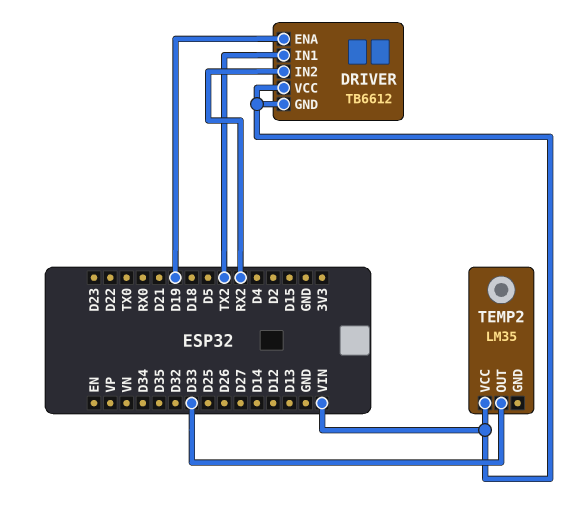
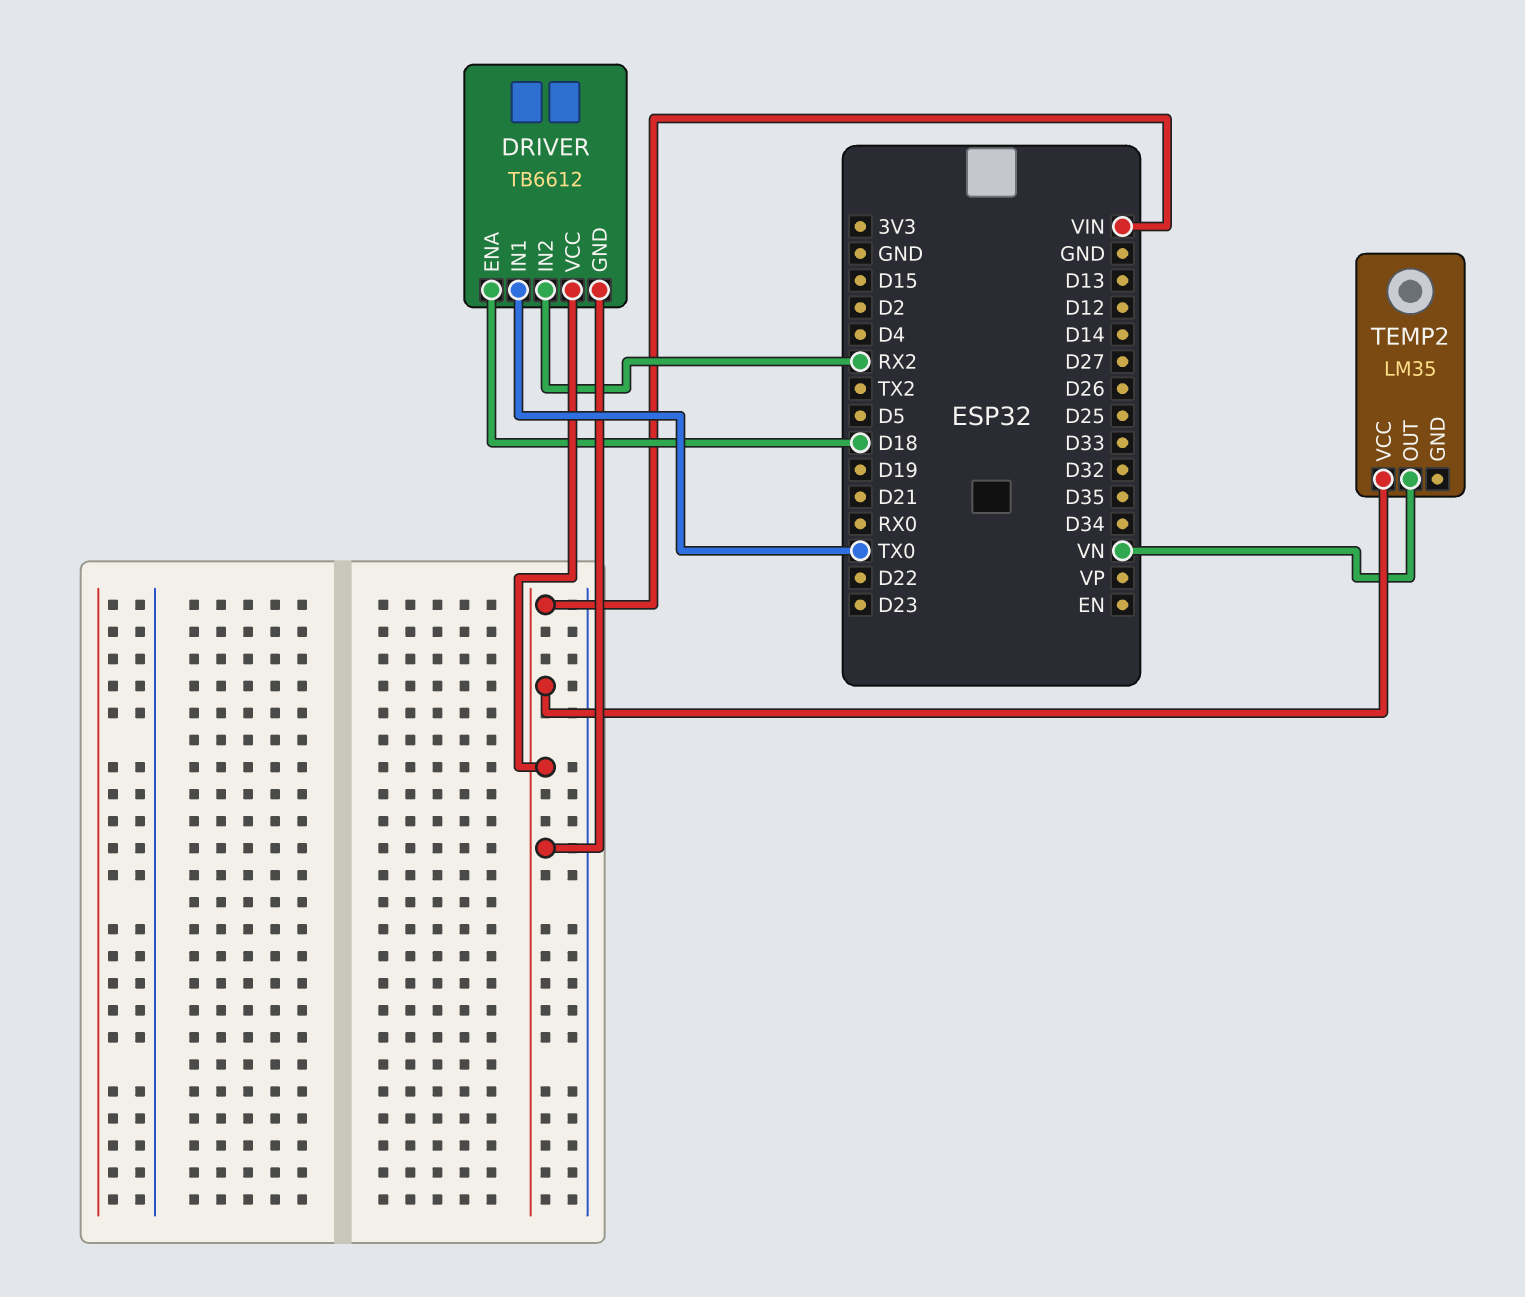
DRIVER pin ENA: D19 -> D18
DRIVER pin IN1: TX2 -> TX0
TEMP2 pin OUT: D33 -> VN

